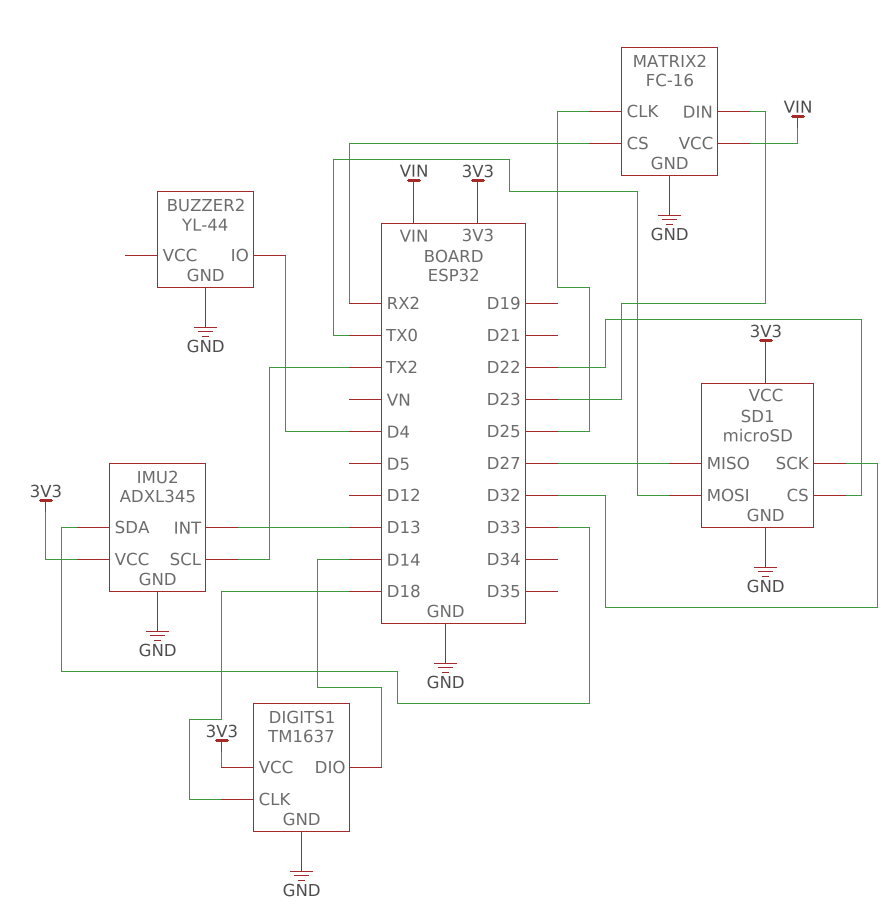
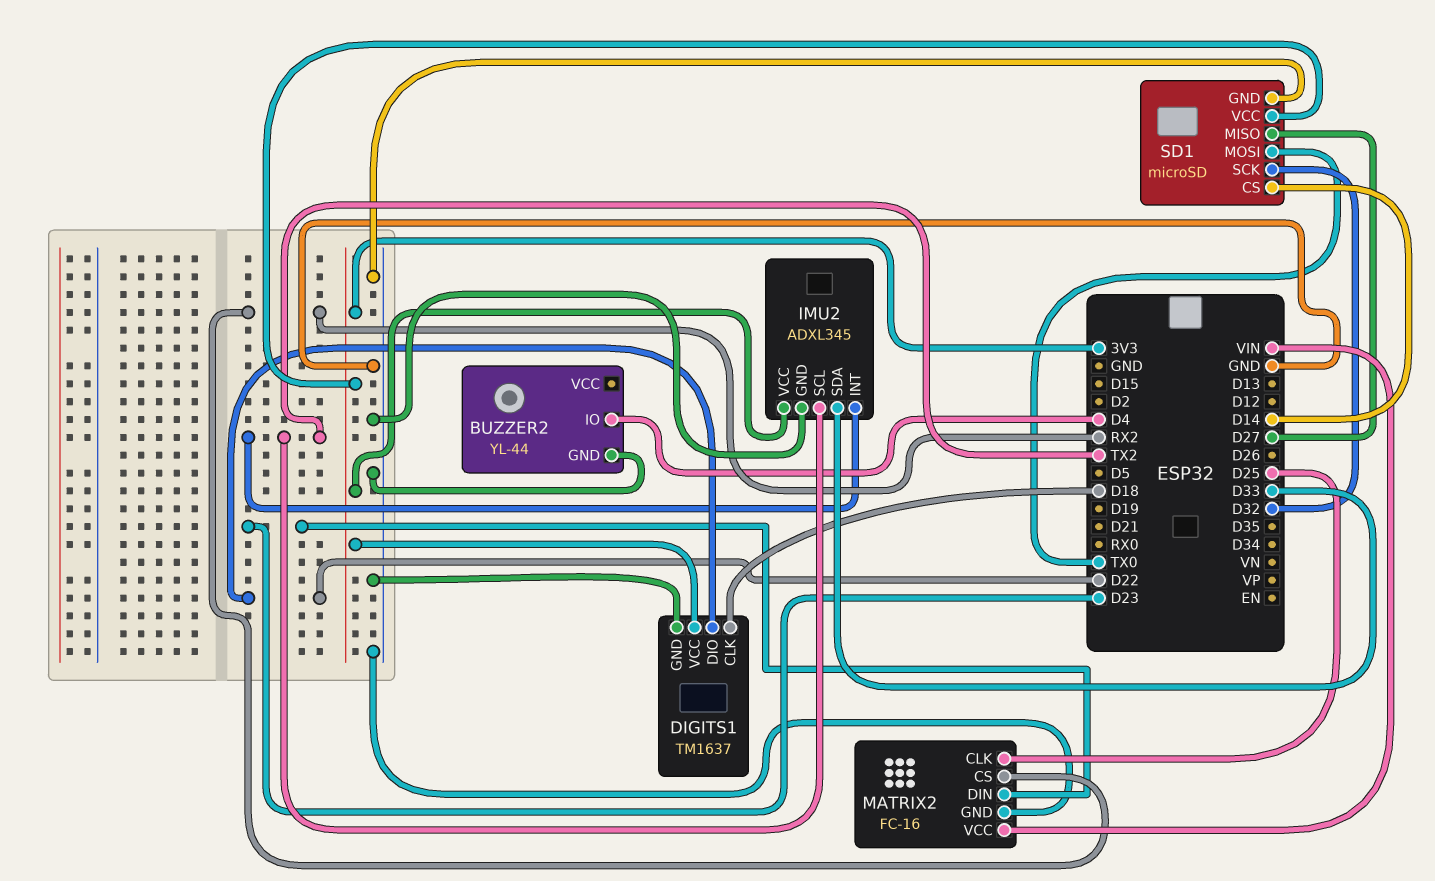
DIGITS1 pin DIO: D14 -> D22
IMU2 pin INT: D13 -> TX2
SD1 pin CS: D22 -> D14

